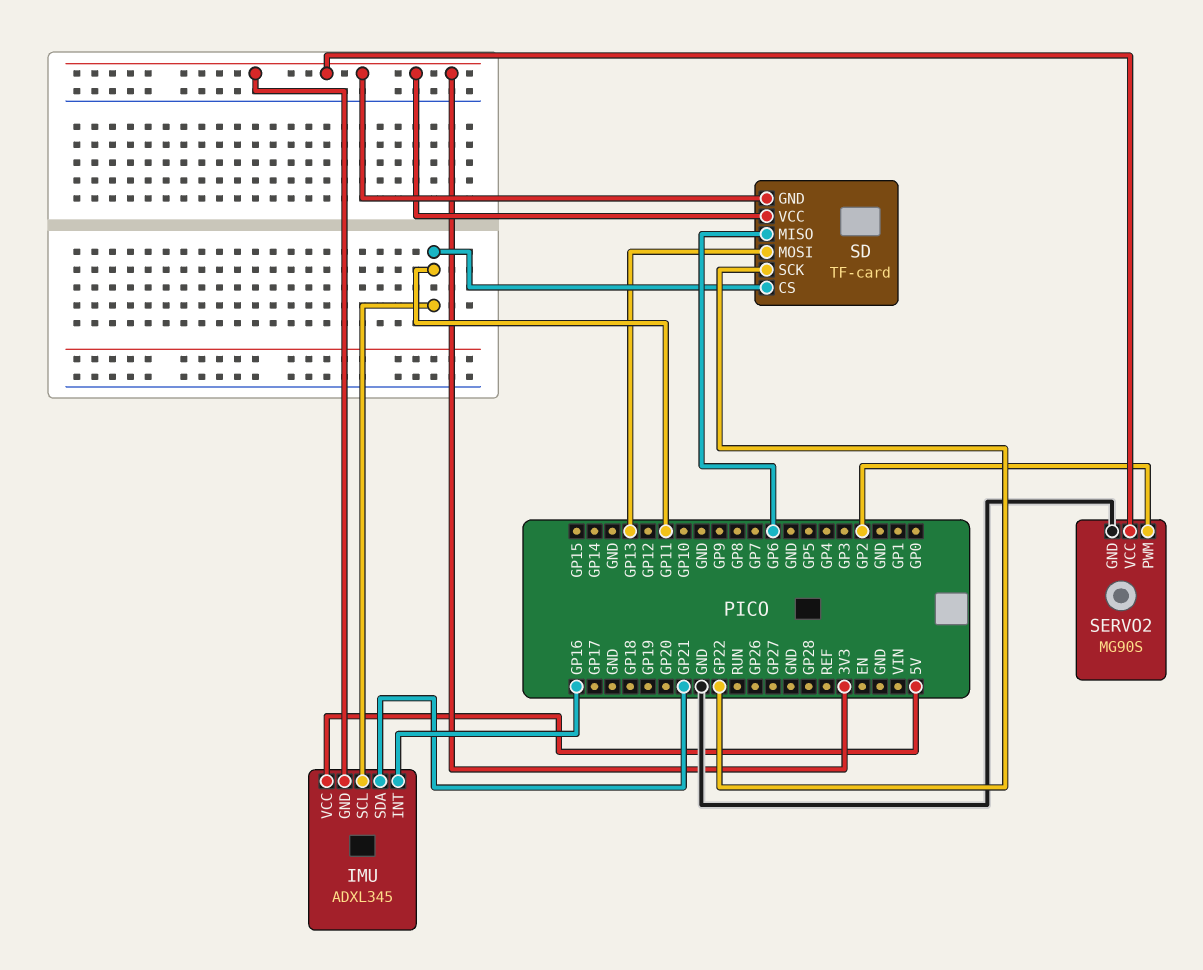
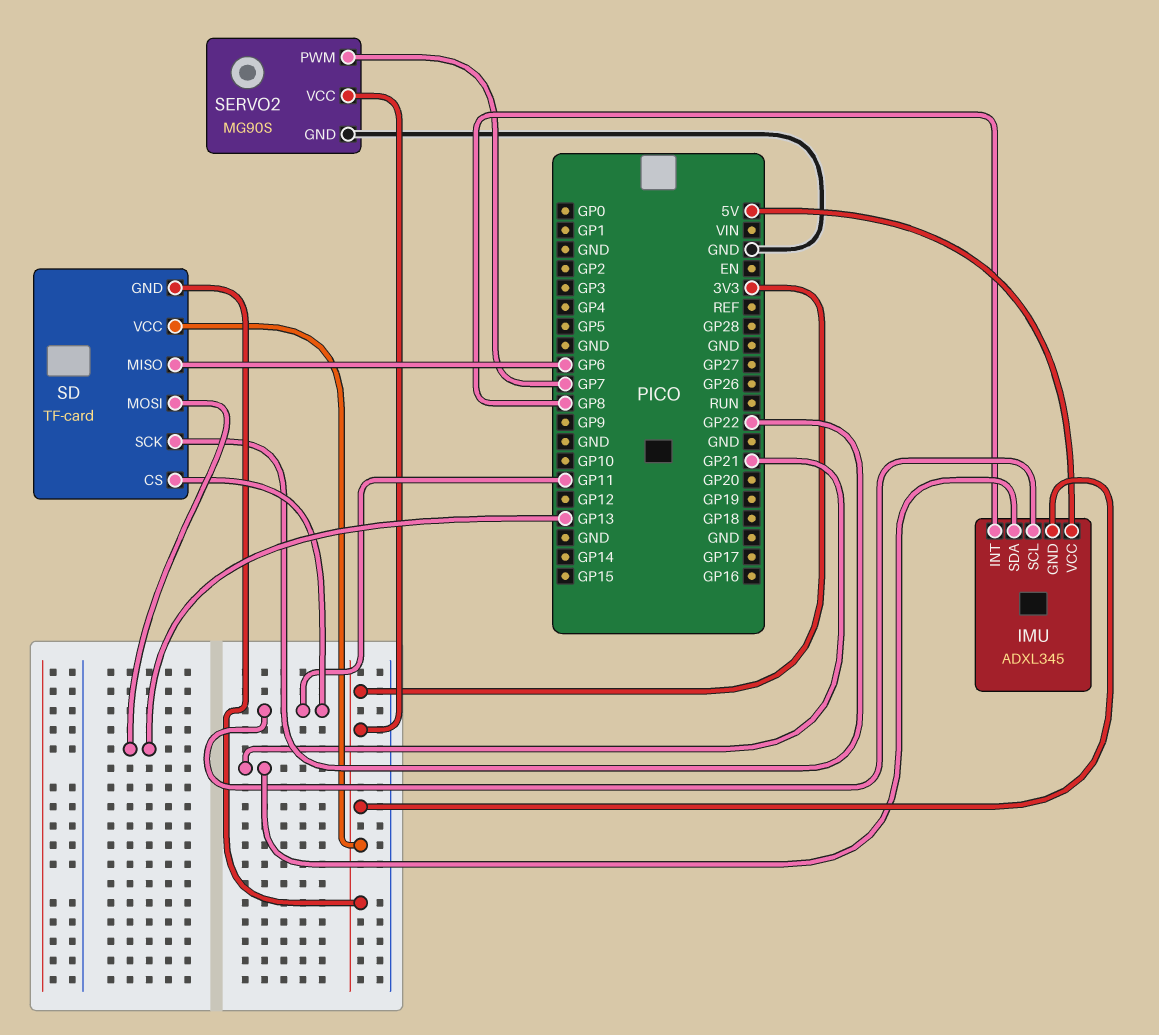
IMU pin INT: GP16 -> GP8
SERVO2 pin PWM: GP2 -> GP7

